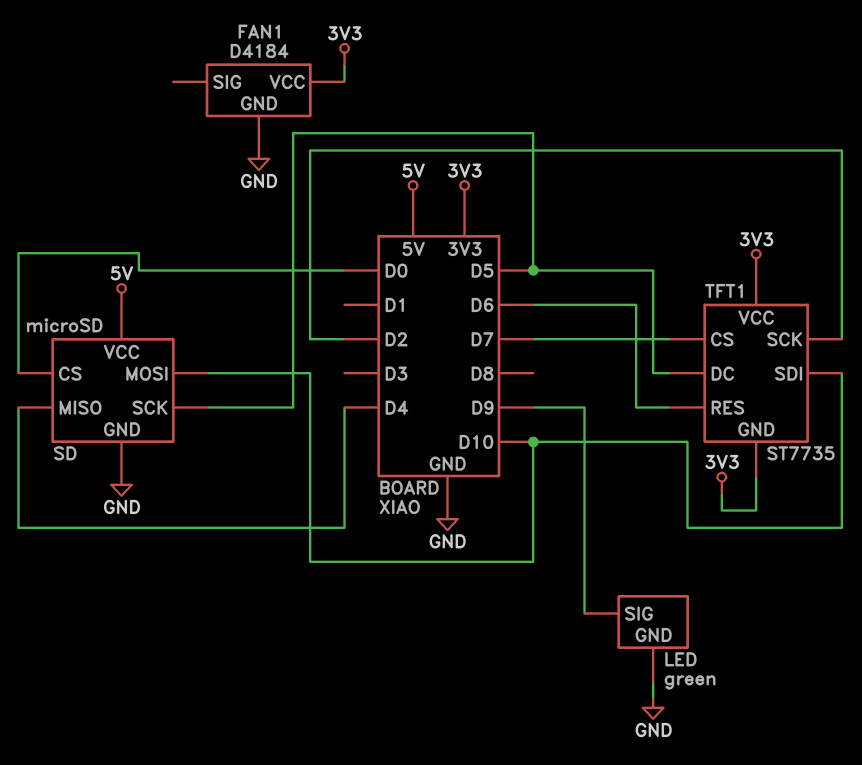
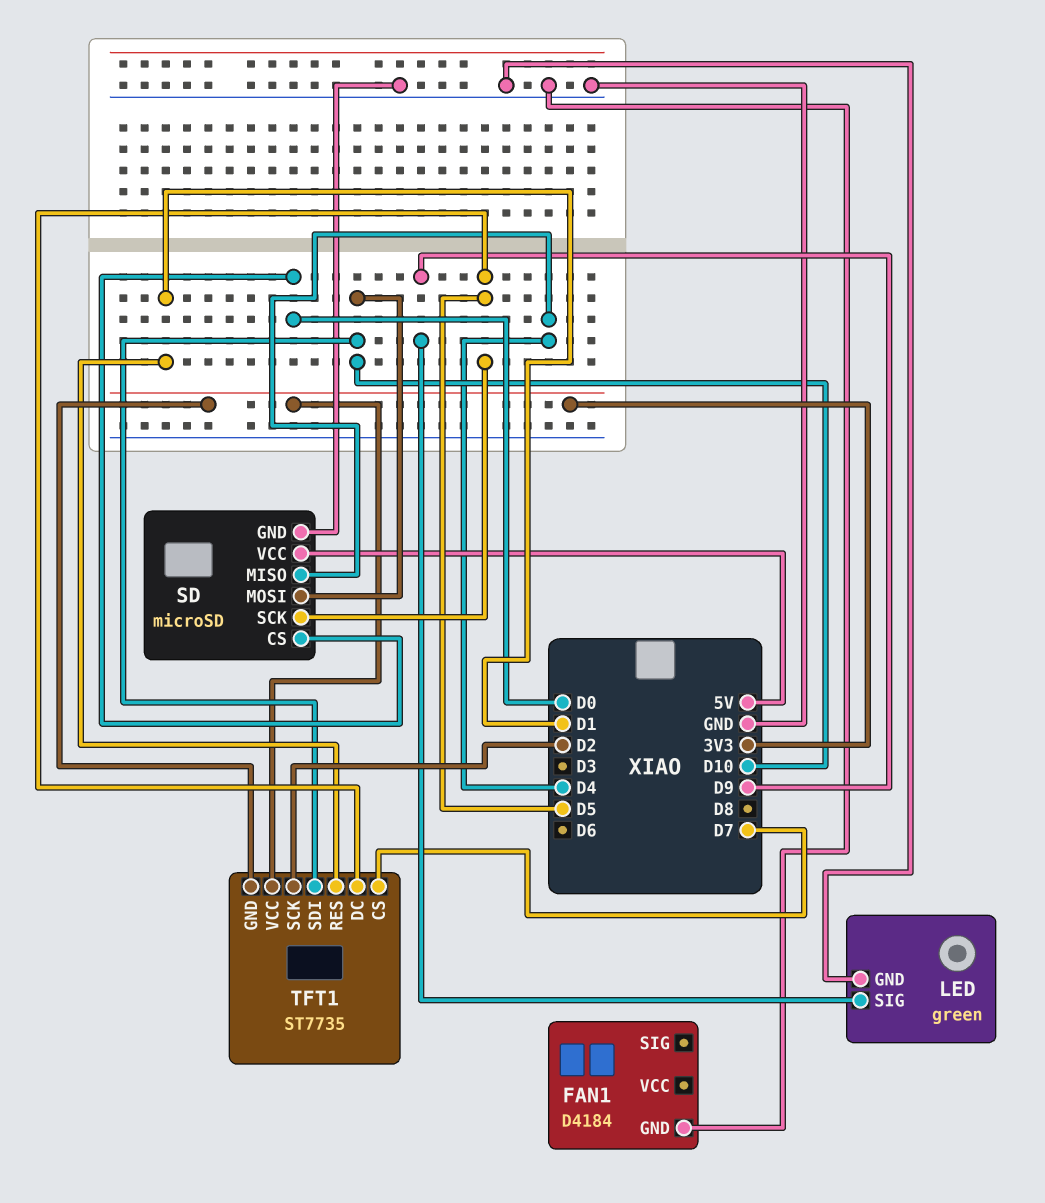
FAN1 pin VCC: 3V3 -> none
TFT1 pin RES: D6 -> D1

